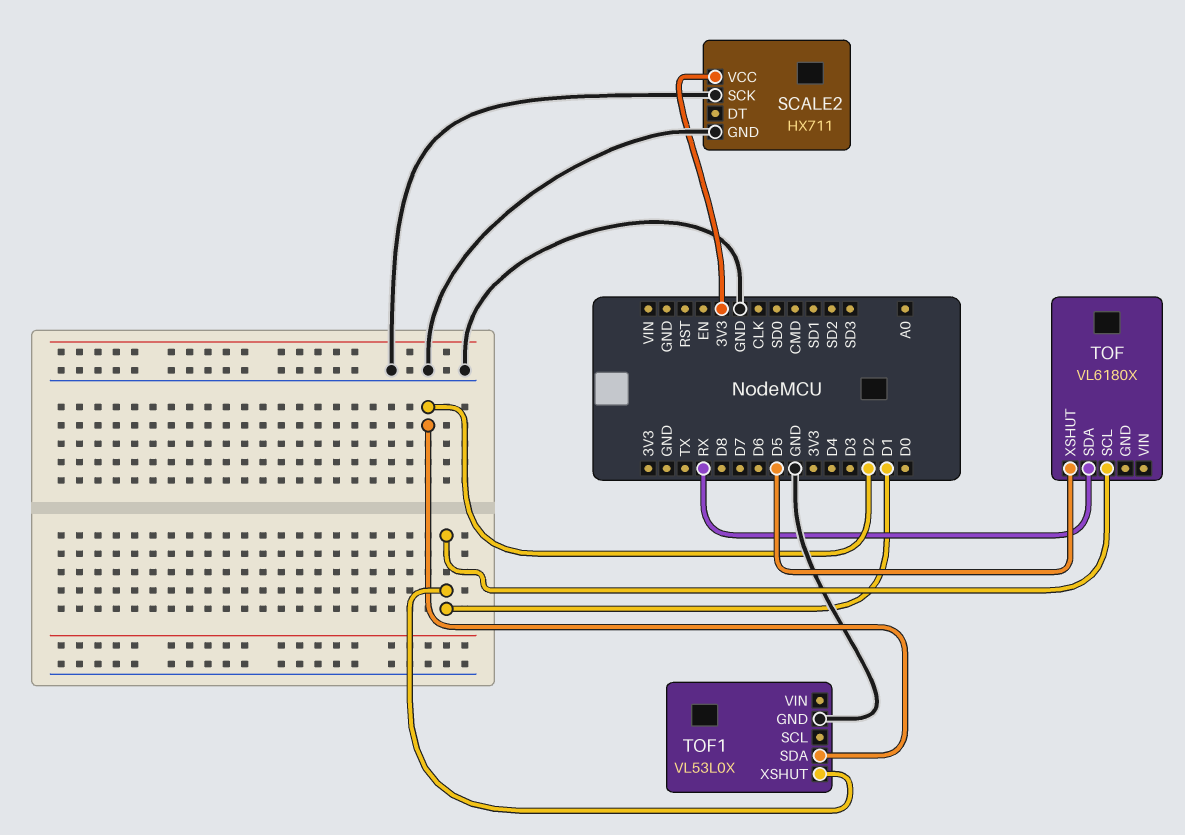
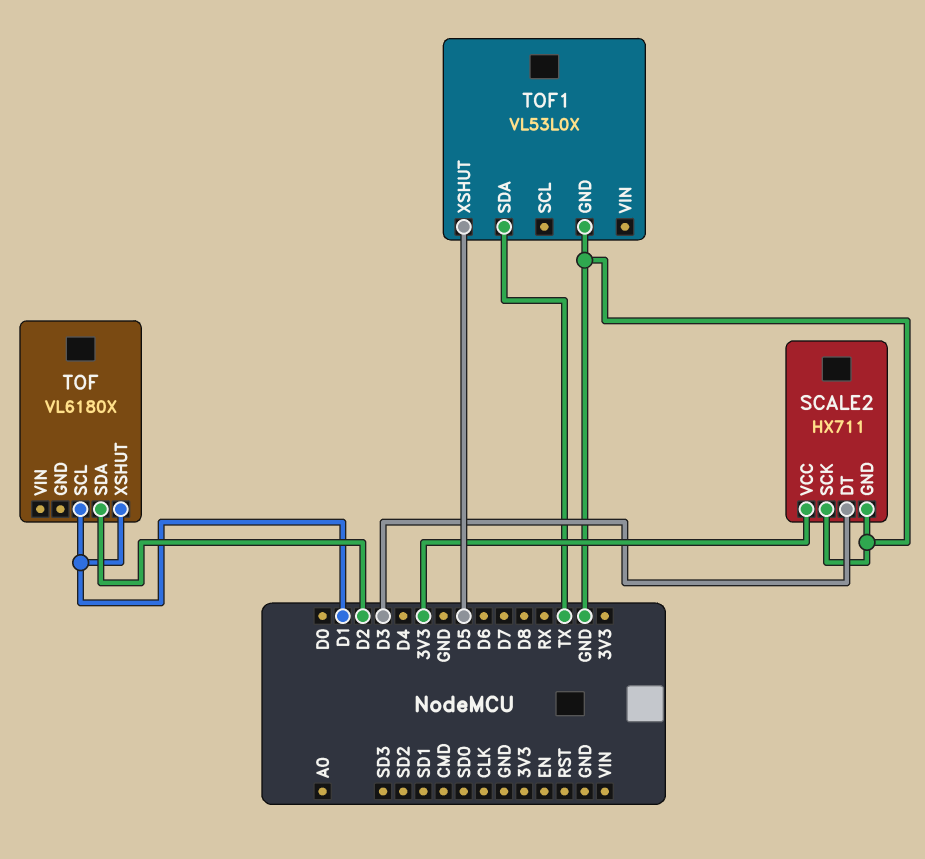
SCALE2 pin DT: none -> D3
TOF pin SDA: RX -> D2
TOF pin XSHUT: D5 -> D1
TOF1 pin SDA: D2 -> TX
TOF1 pin XSHUT: D1 -> D5

